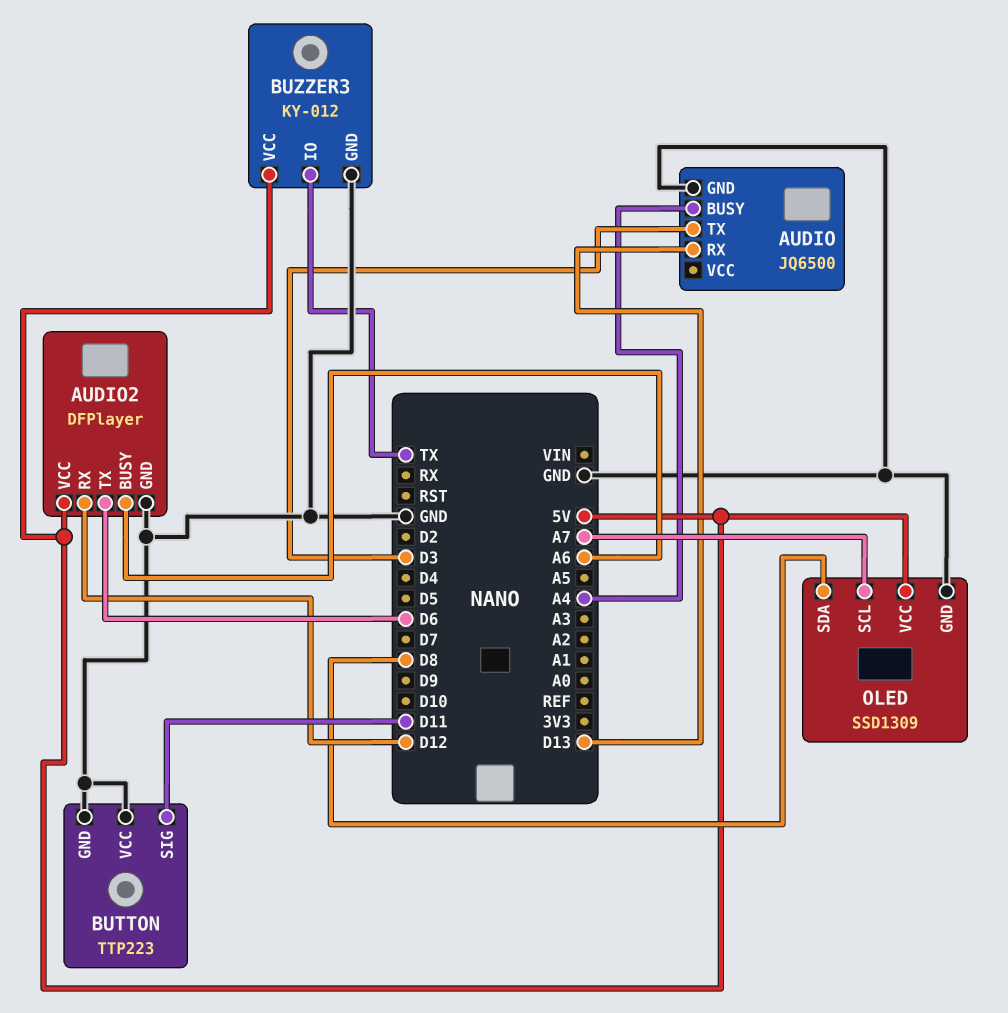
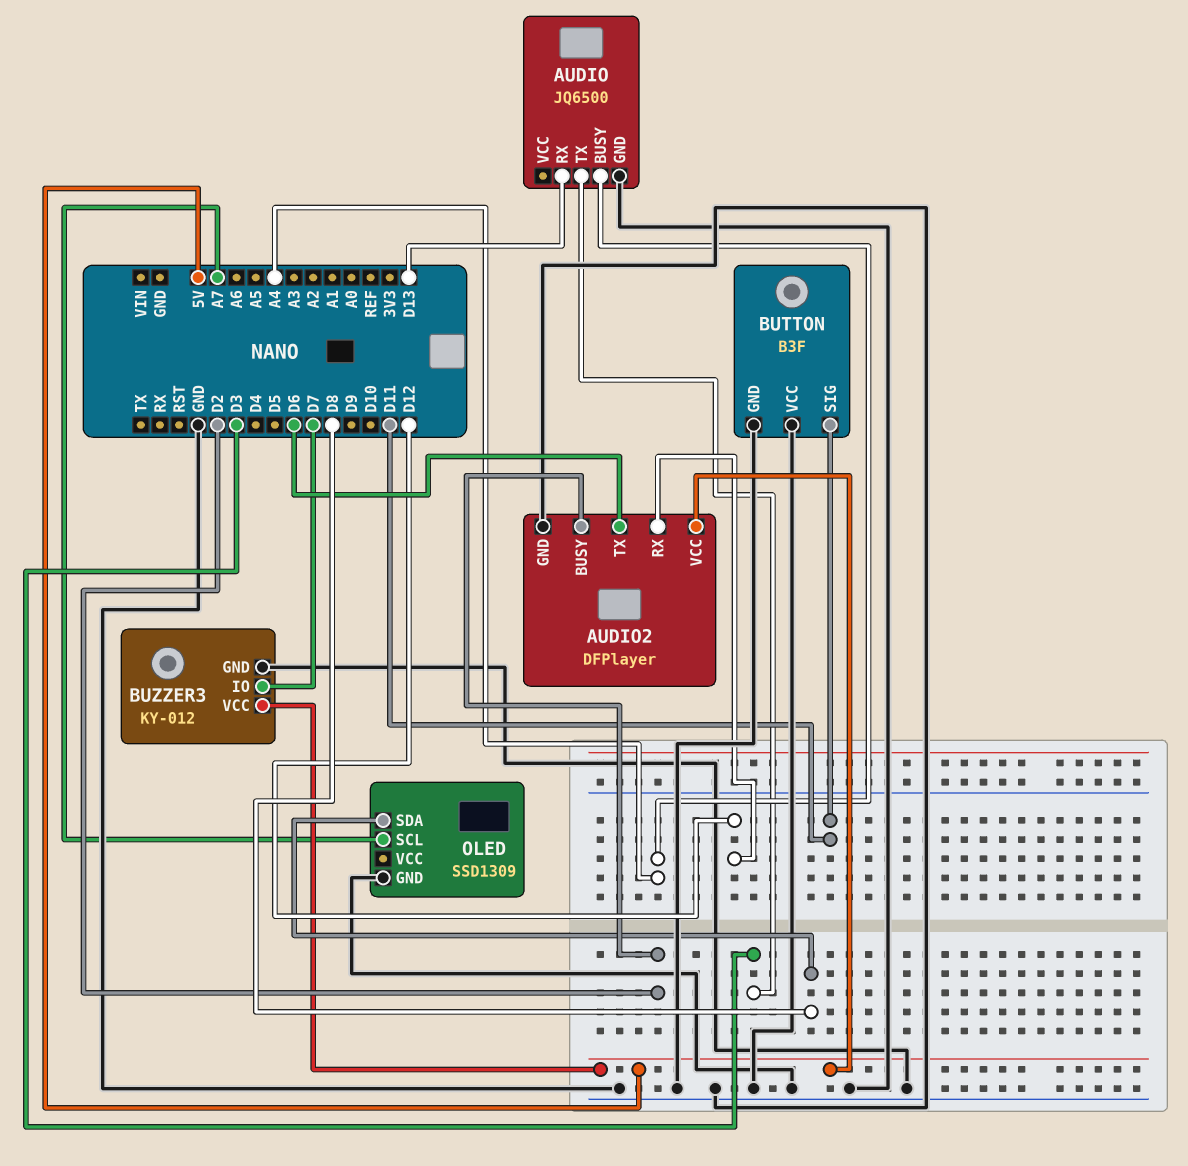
AUDIO2 pin BUSY: A6 -> D2
BUTTON: TTP223 -> B3F
BUZZER3 pin IO: TX -> D7
OLED pin VCC: 5V -> none

